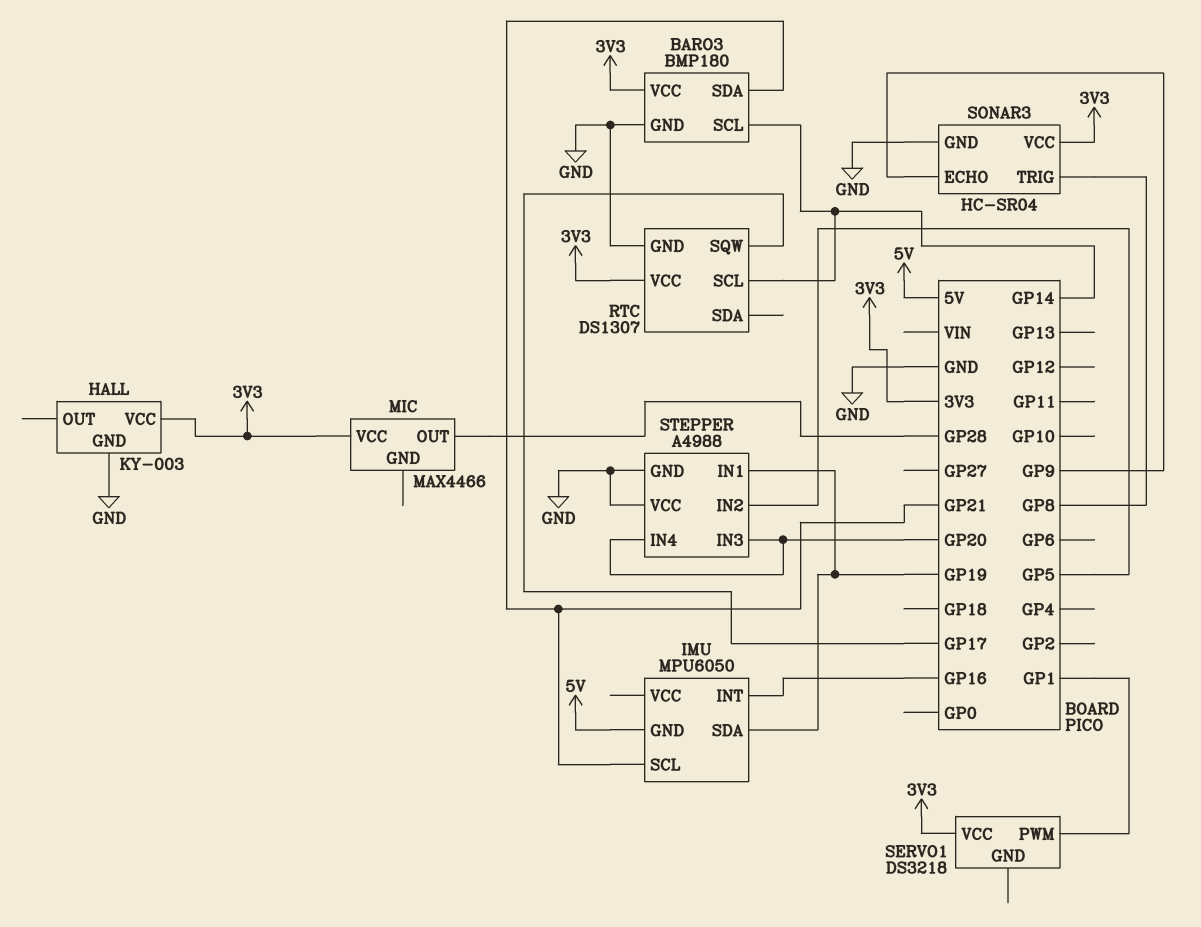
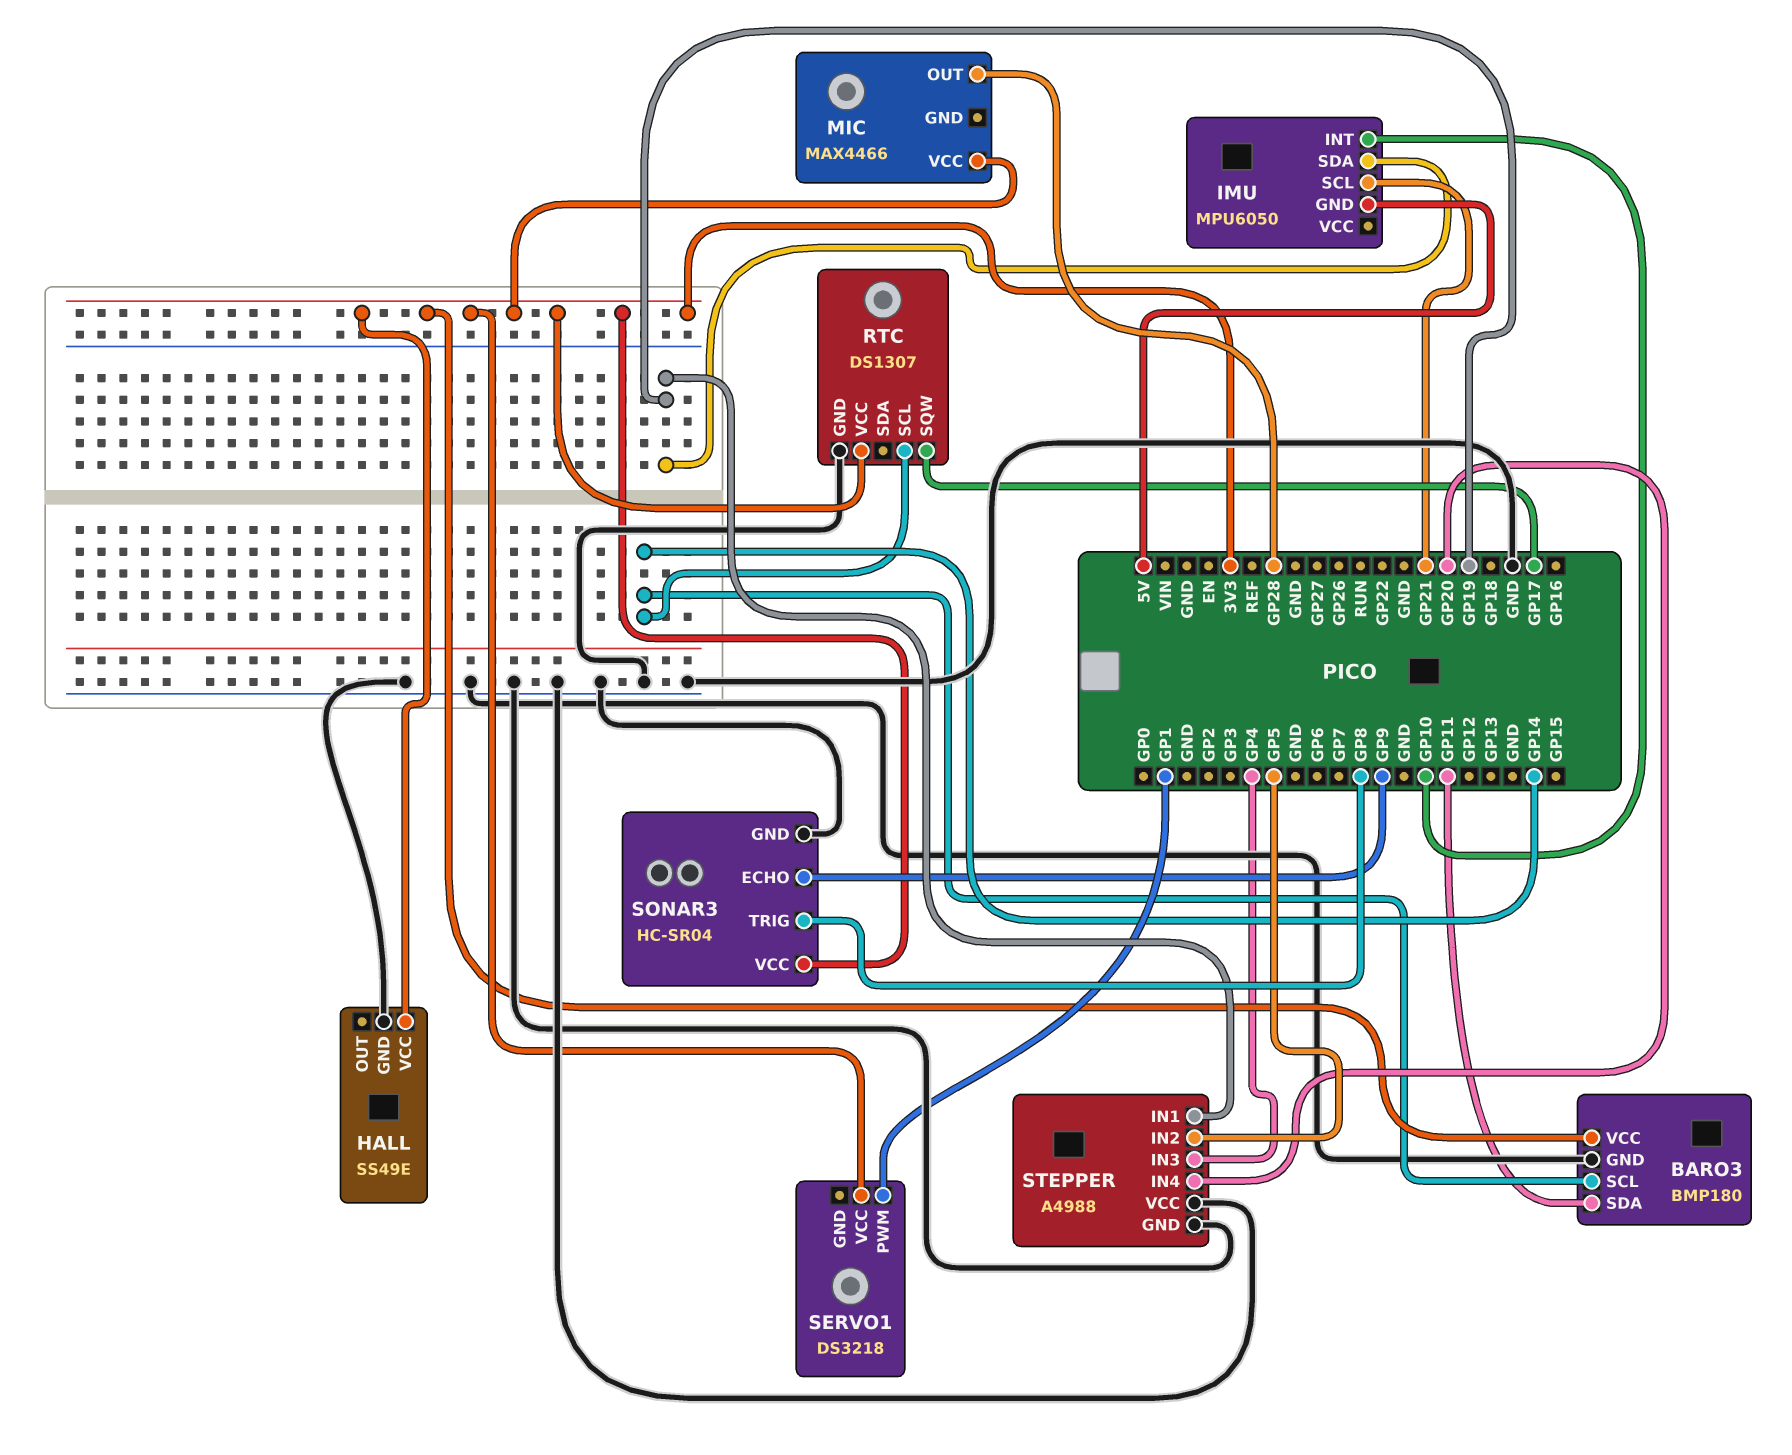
BARO3 pin SDA: GP21 -> GP11
HALL: KY-003 -> SS49E
IMU pin INT: GP16 -> GP10
STEPPER pin IN3: GP20 -> GP4

